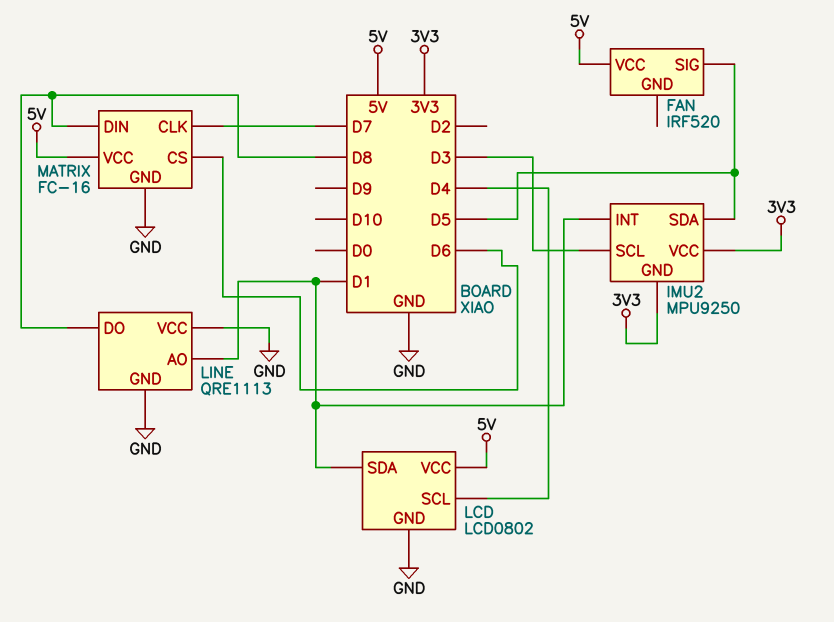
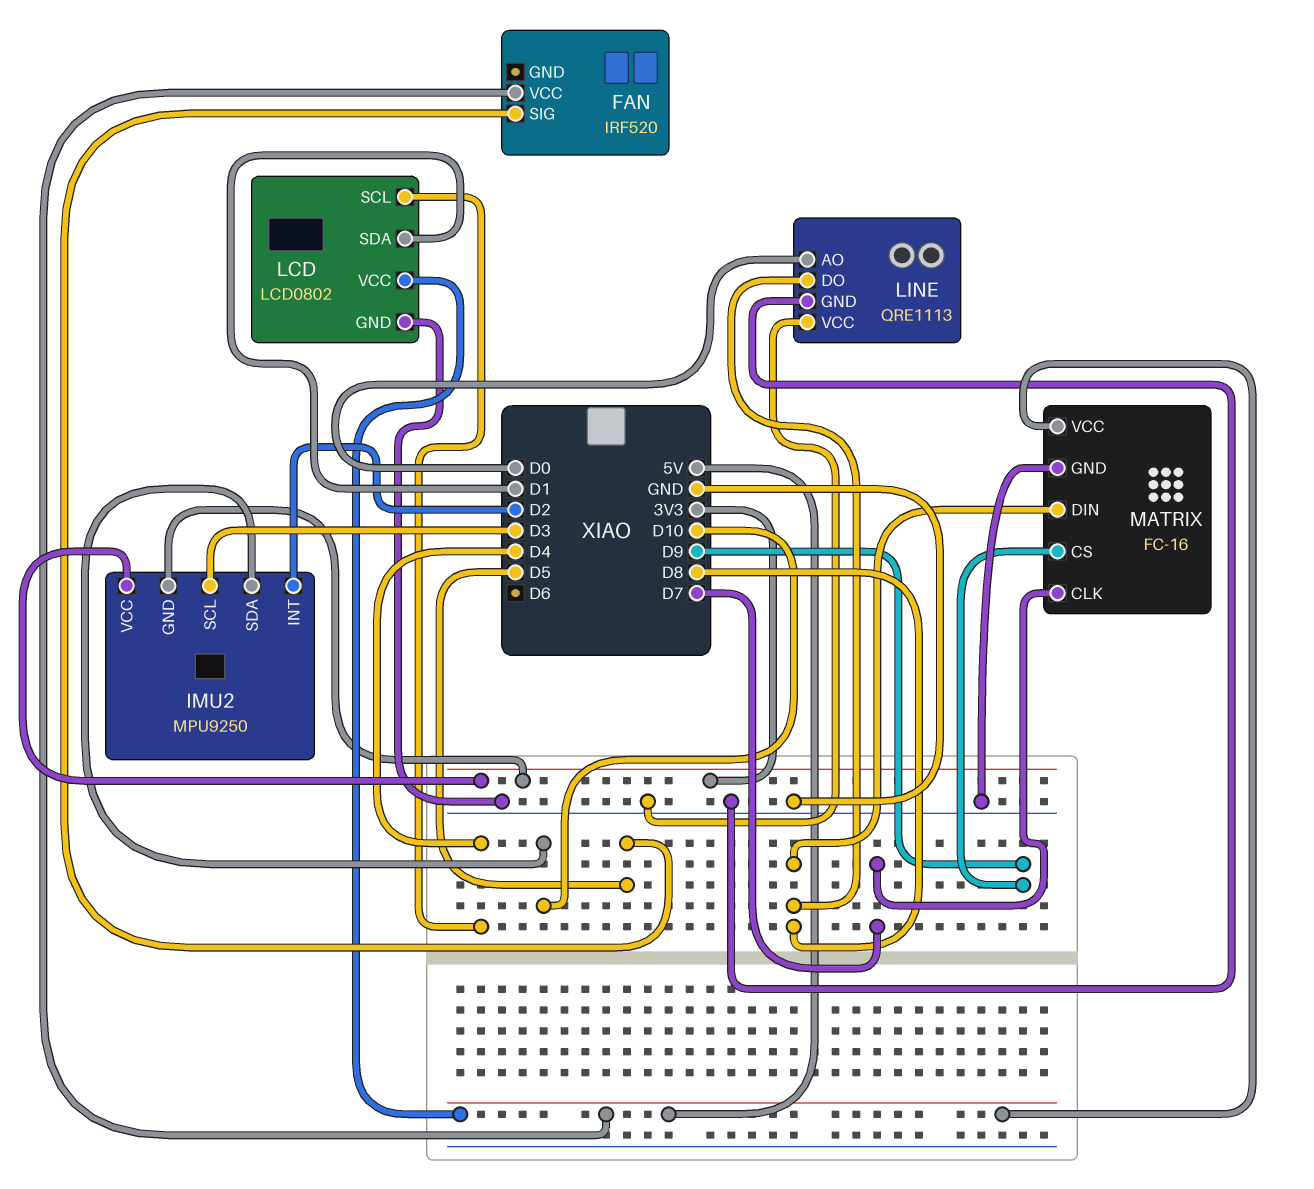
IMU2 pin INT: D1 -> D2
IMU2 pin SDA: D5 -> D10
LINE pin AO: D1 -> D0
MATRIX pin CS: D6 -> D9

